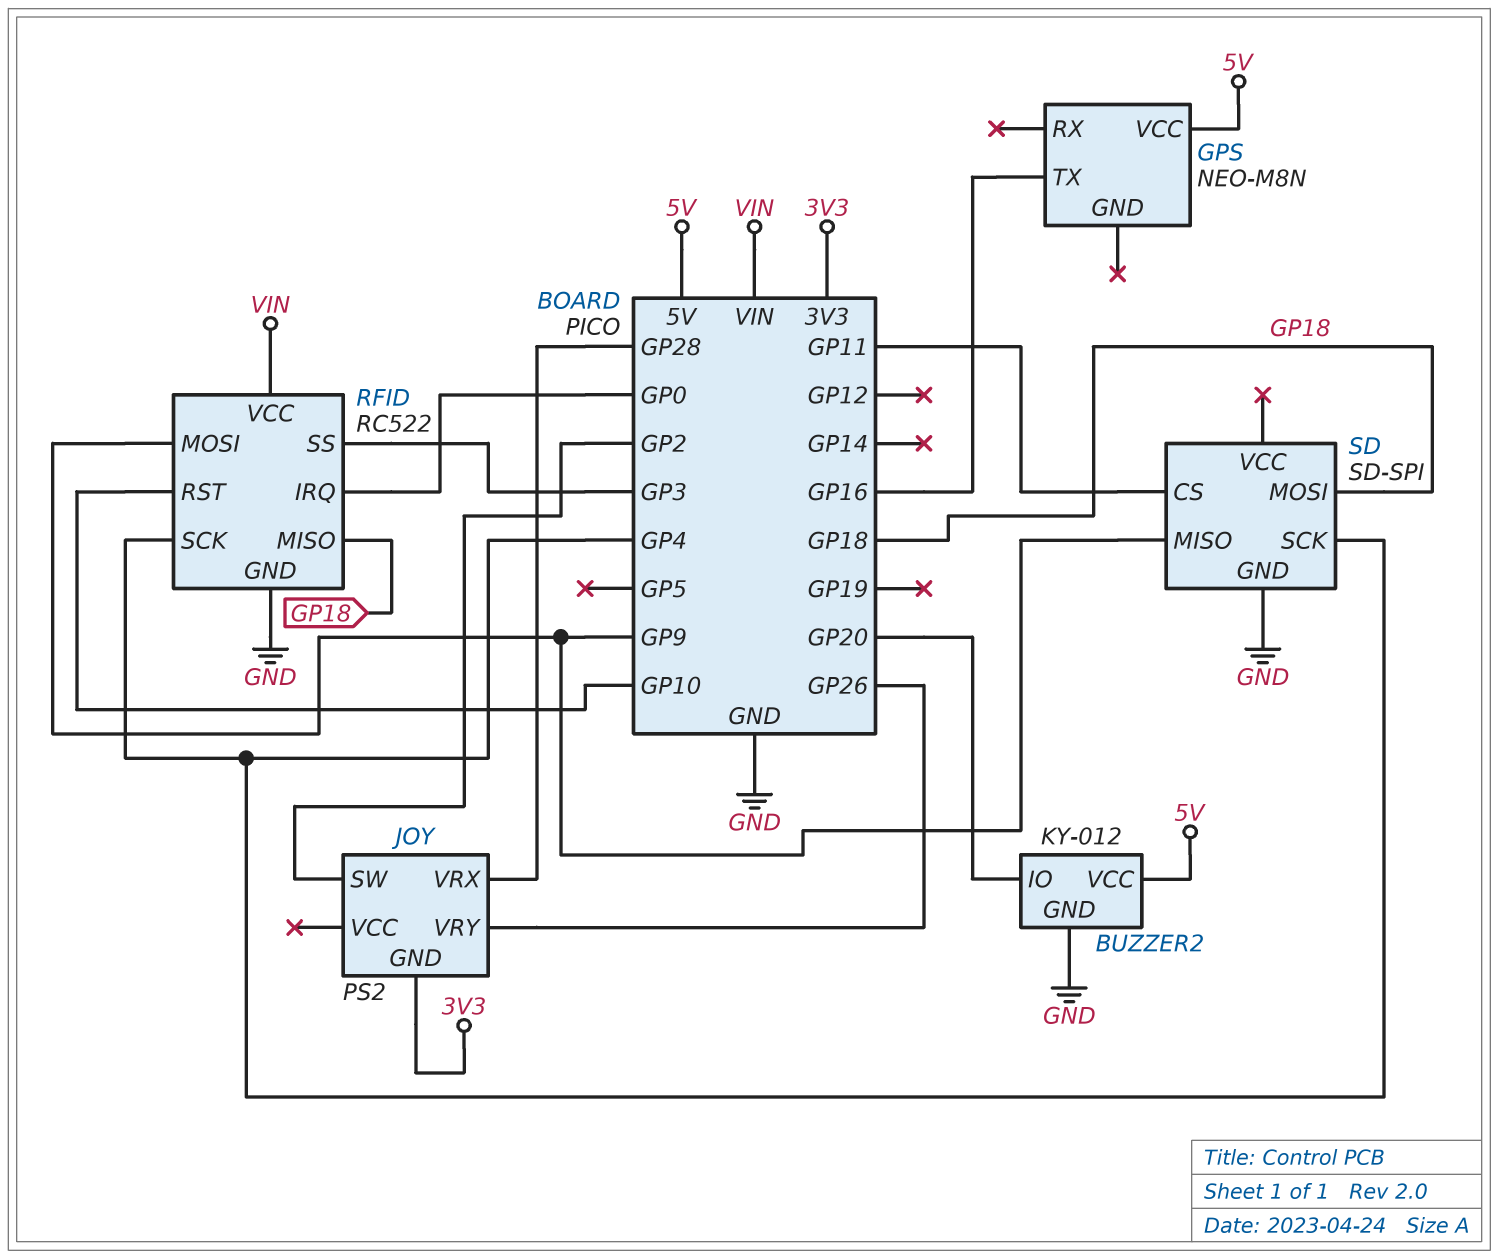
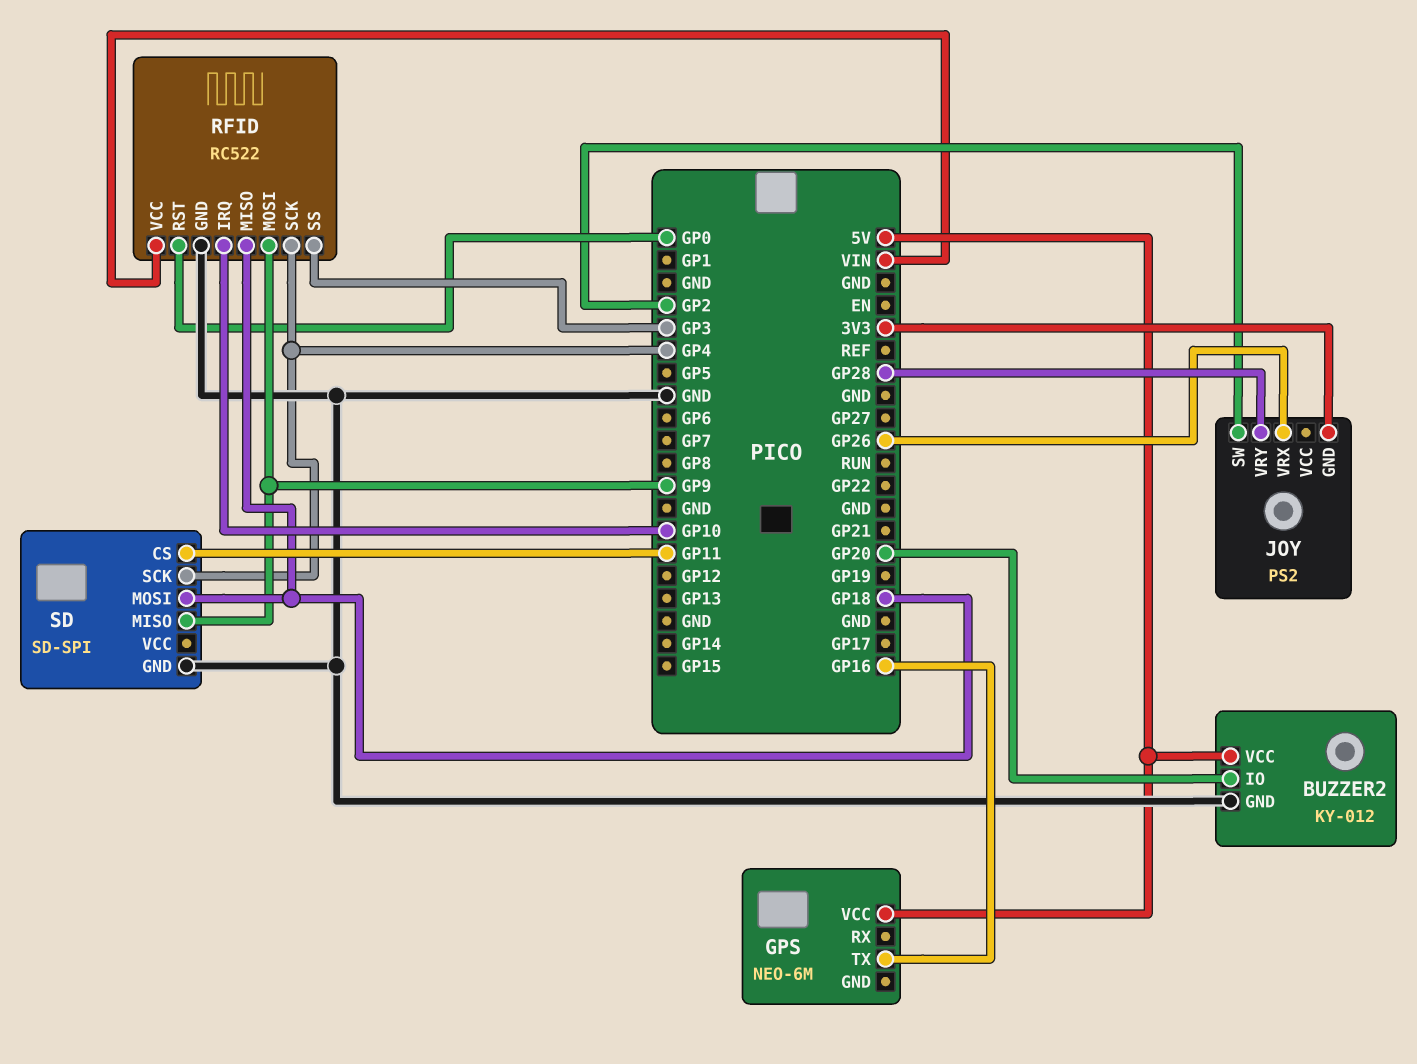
GPS: NEO-M8N -> NEO-6M
JOY pin VRX: GP28 -> GP26
JOY pin VRY: GP26 -> GP28
RFID pin IRQ: GP0 -> GP10
RFID pin RST: GP10 -> GP0

